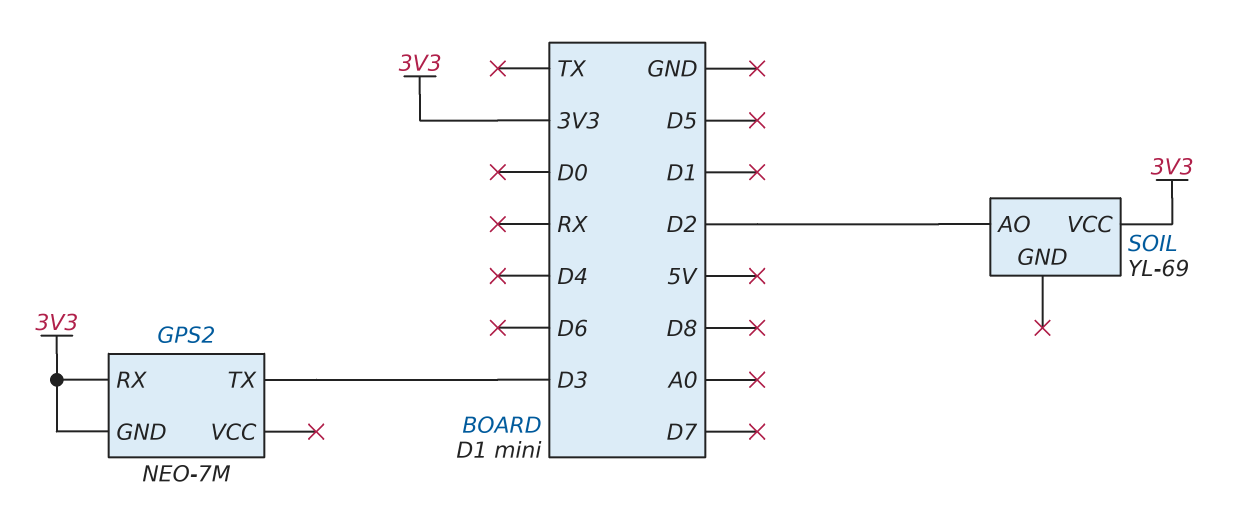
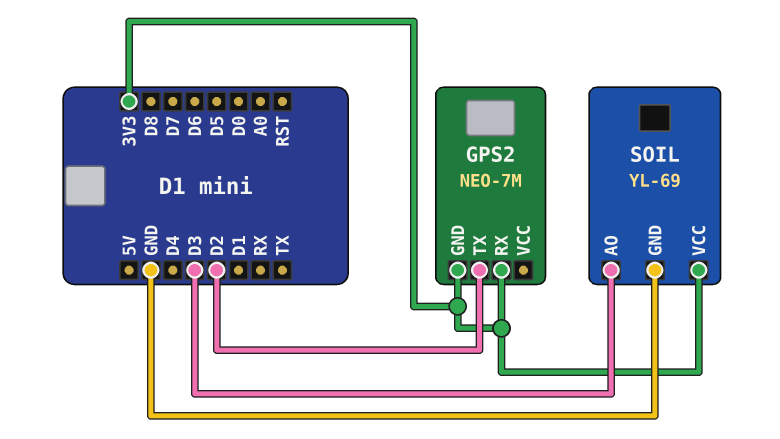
GPS2 pin TX: D3 -> D2
SOIL pin AO: D2 -> D3
SOIL pin GND: none -> GND

